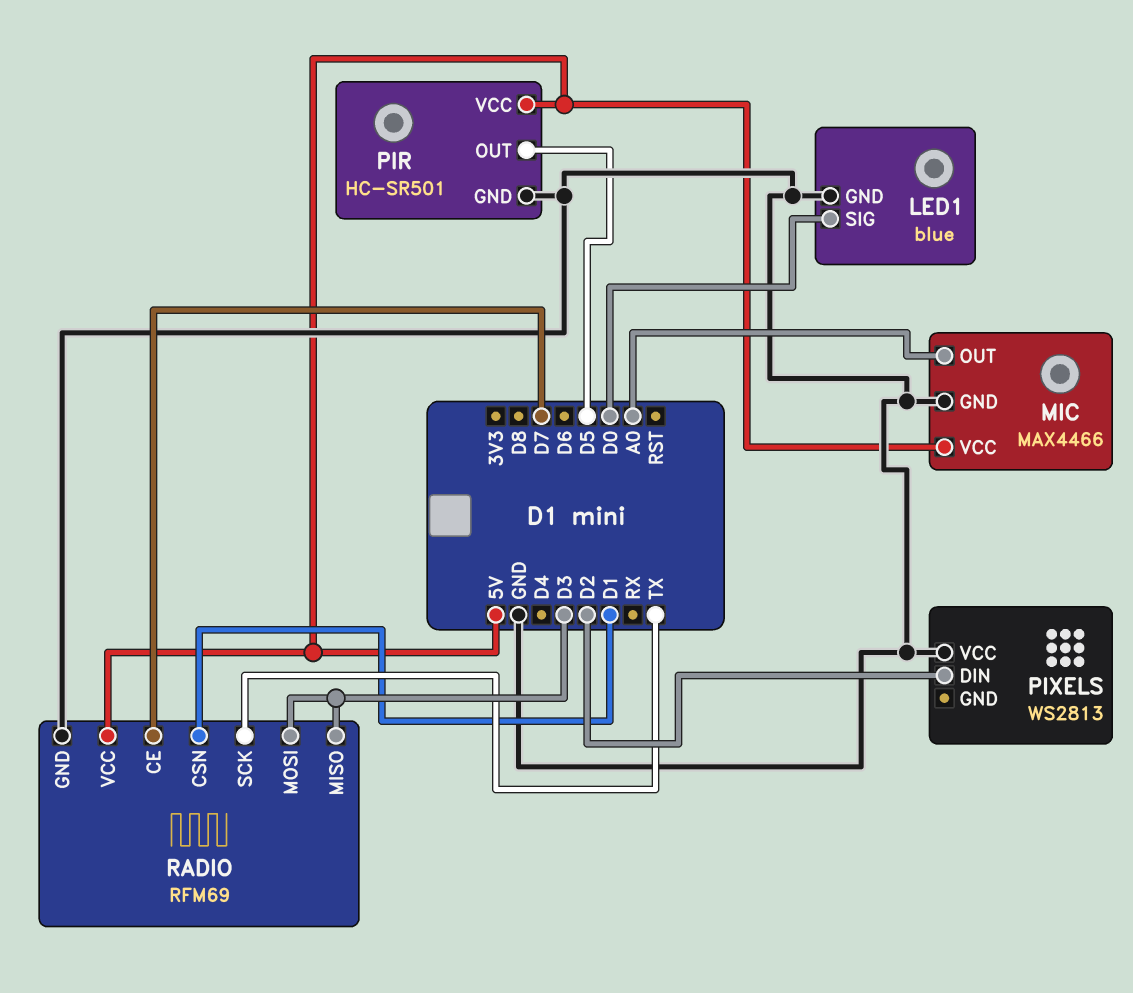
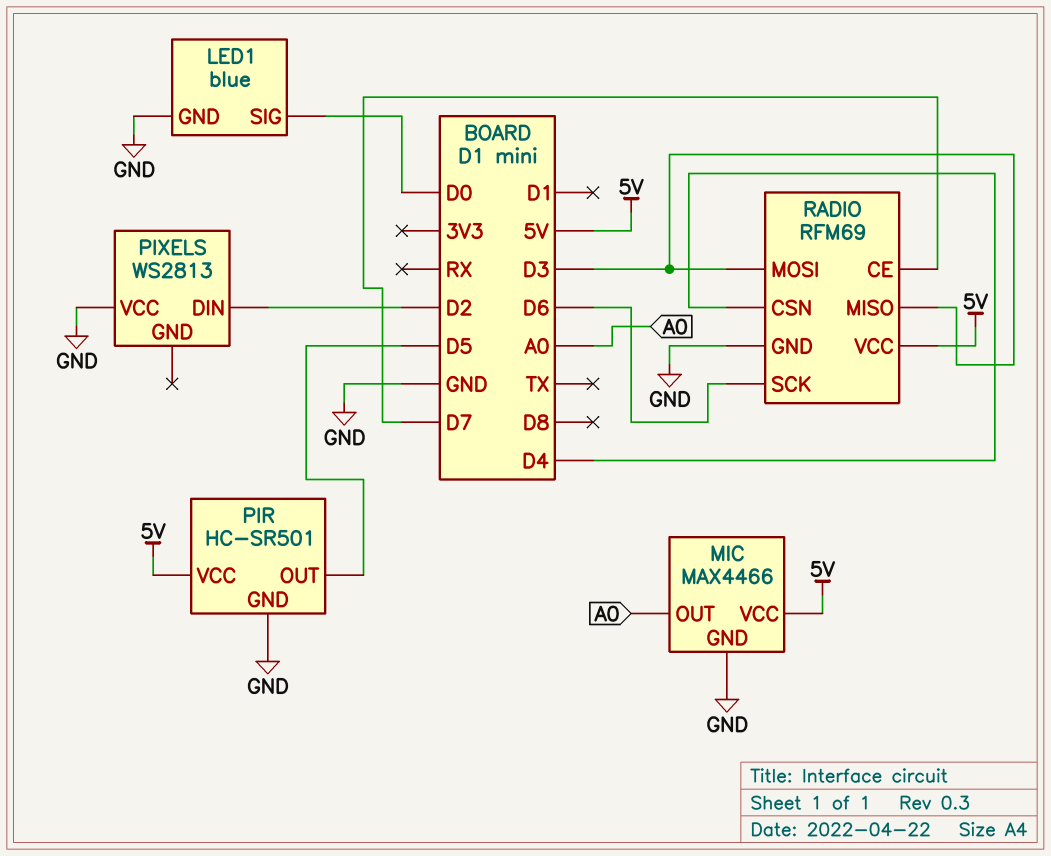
RADIO pin CSN: D1 -> D4
RADIO pin SCK: TX -> D6

